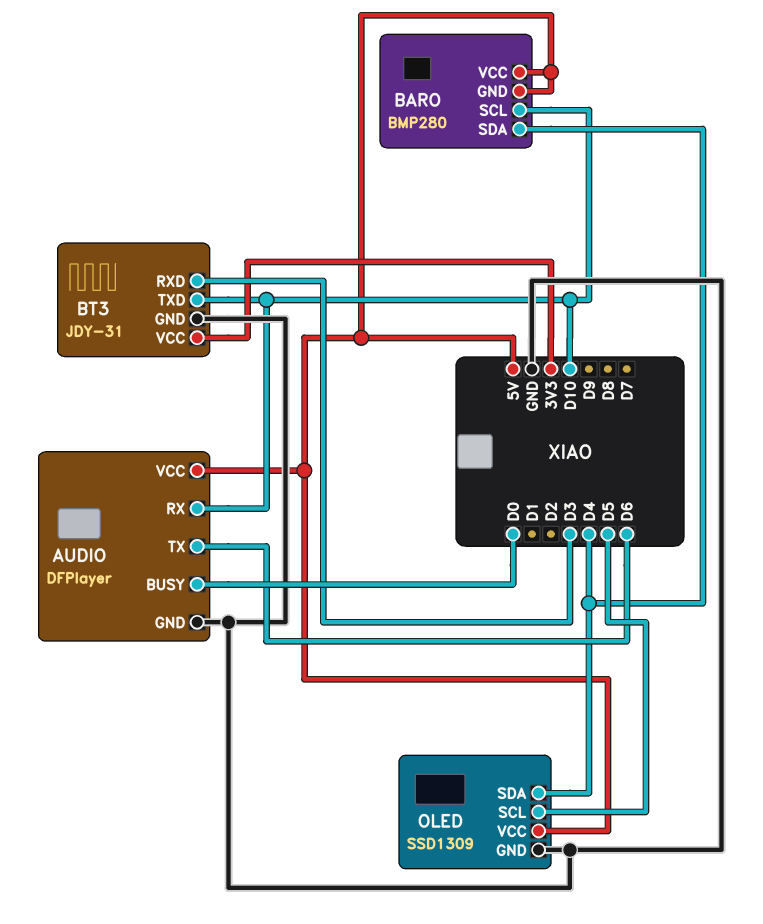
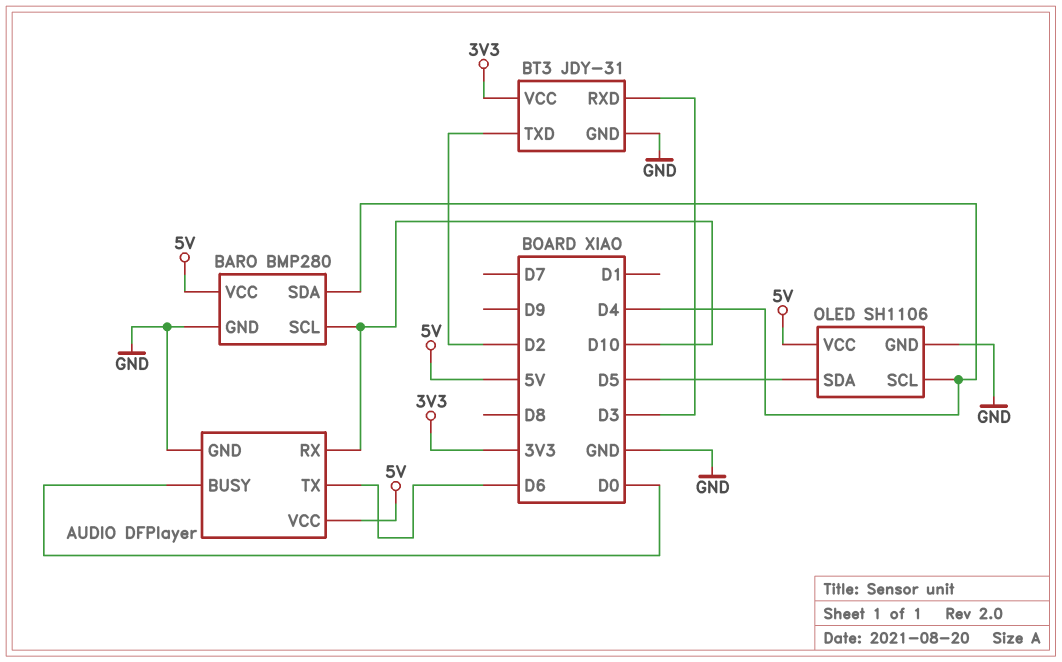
BARO pin GND: 5V -> GND
BT3 pin TXD: D10 -> D2
OLED: SSD1309 -> SH1106
OLED pin SCL: D5 -> D4
OLED pin SDA: D4 -> D5

